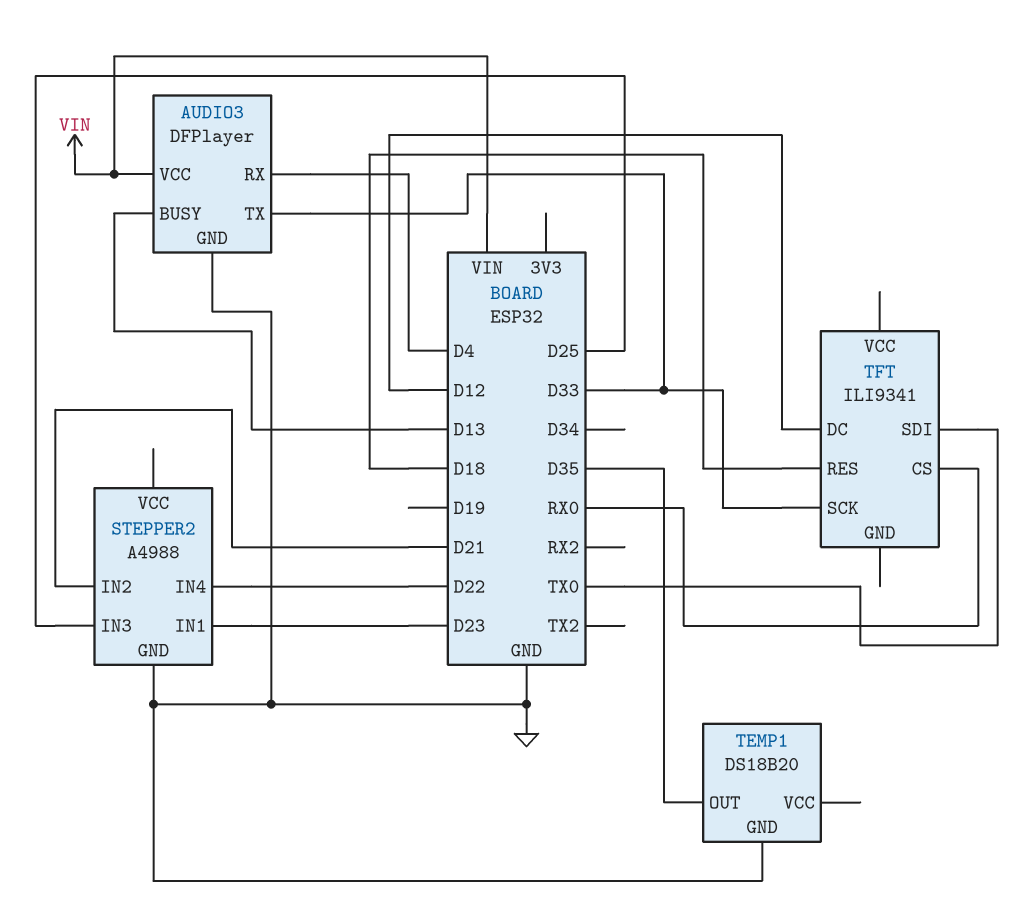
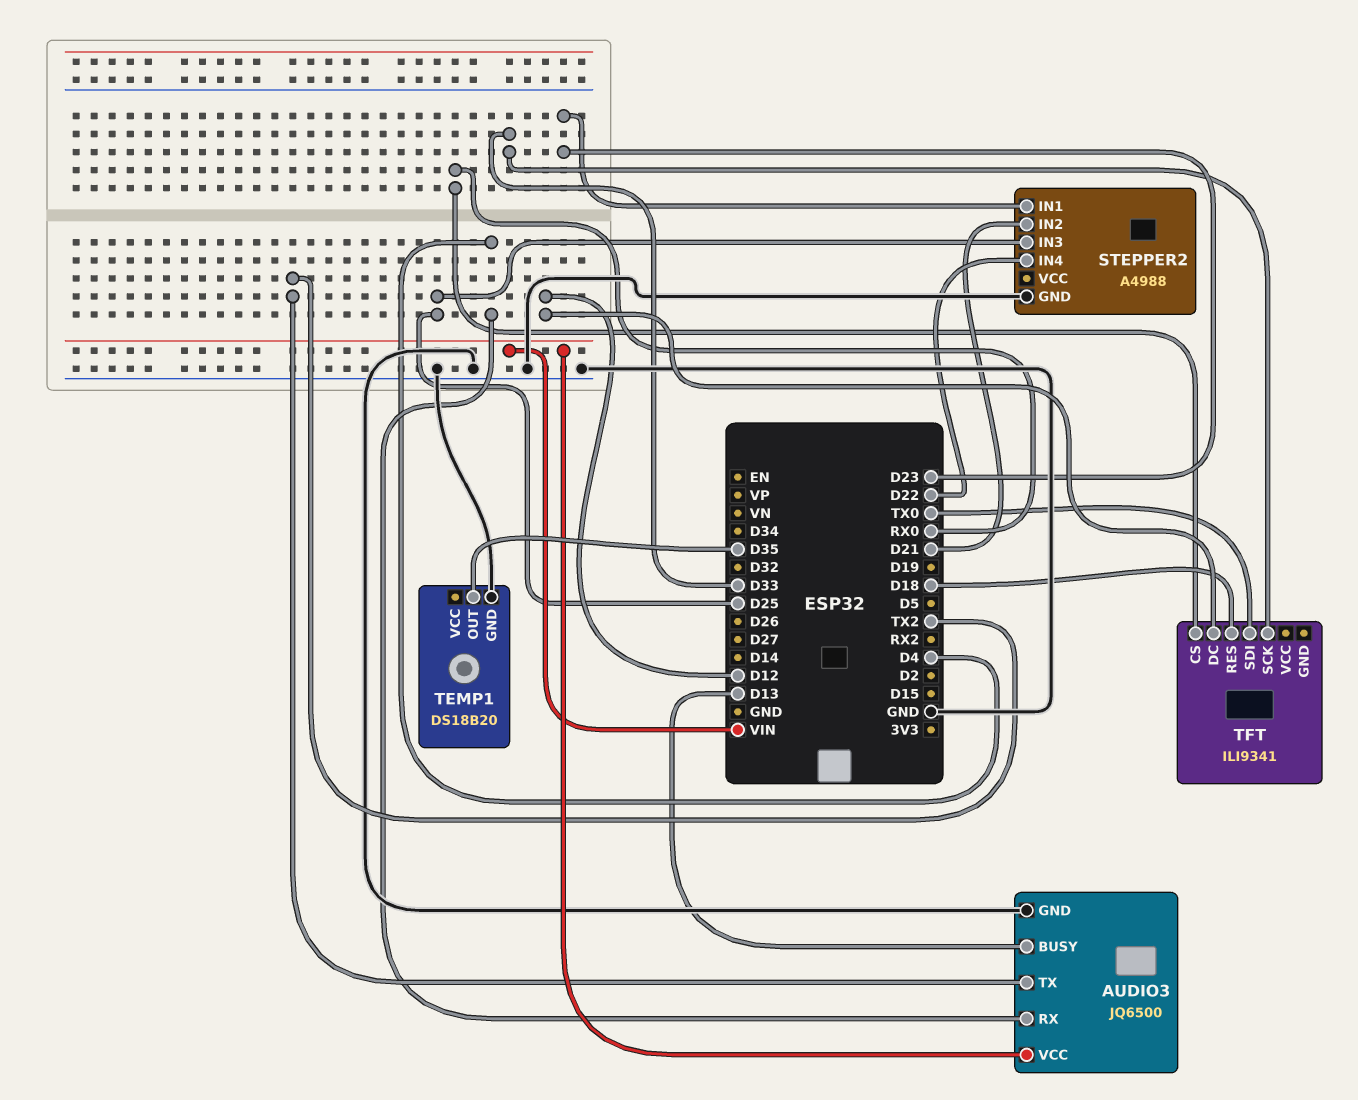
AUDIO3: DFPlayer -> JQ6500
AUDIO3 pin TX: D33 -> TX2

